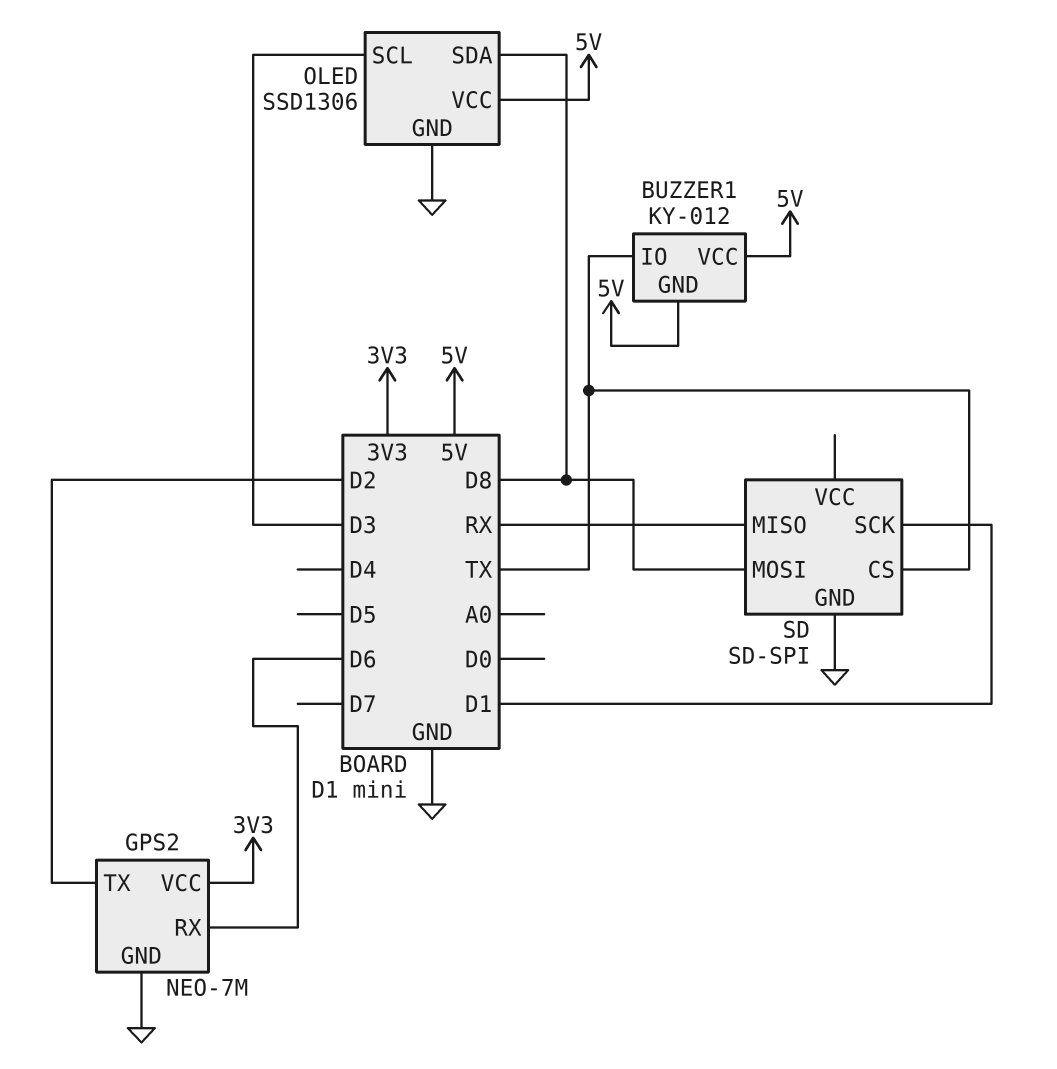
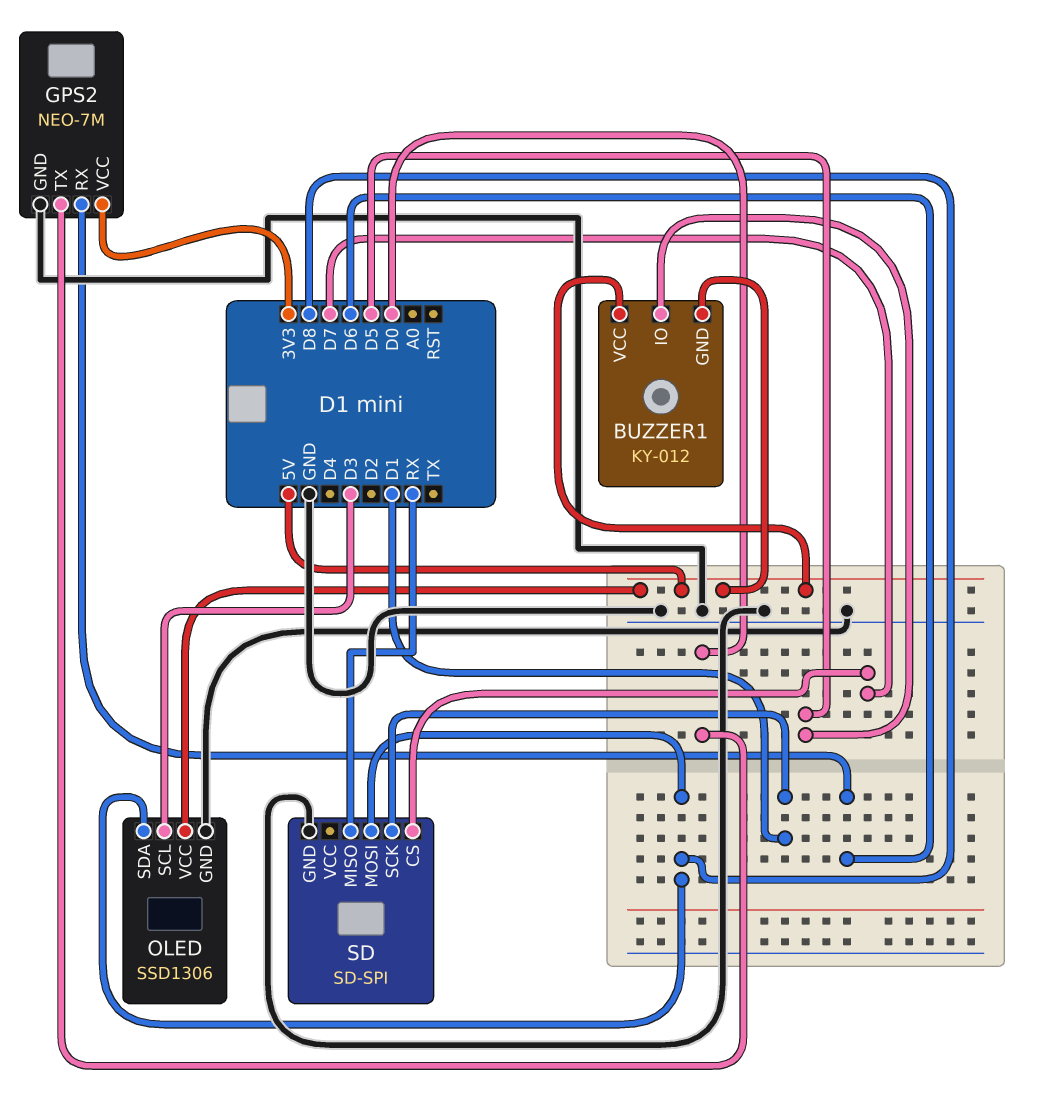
BUZZER1 pin IO: TX -> D5
GPS2 pin TX: D2 -> D0
SD pin CS: TX -> D7

